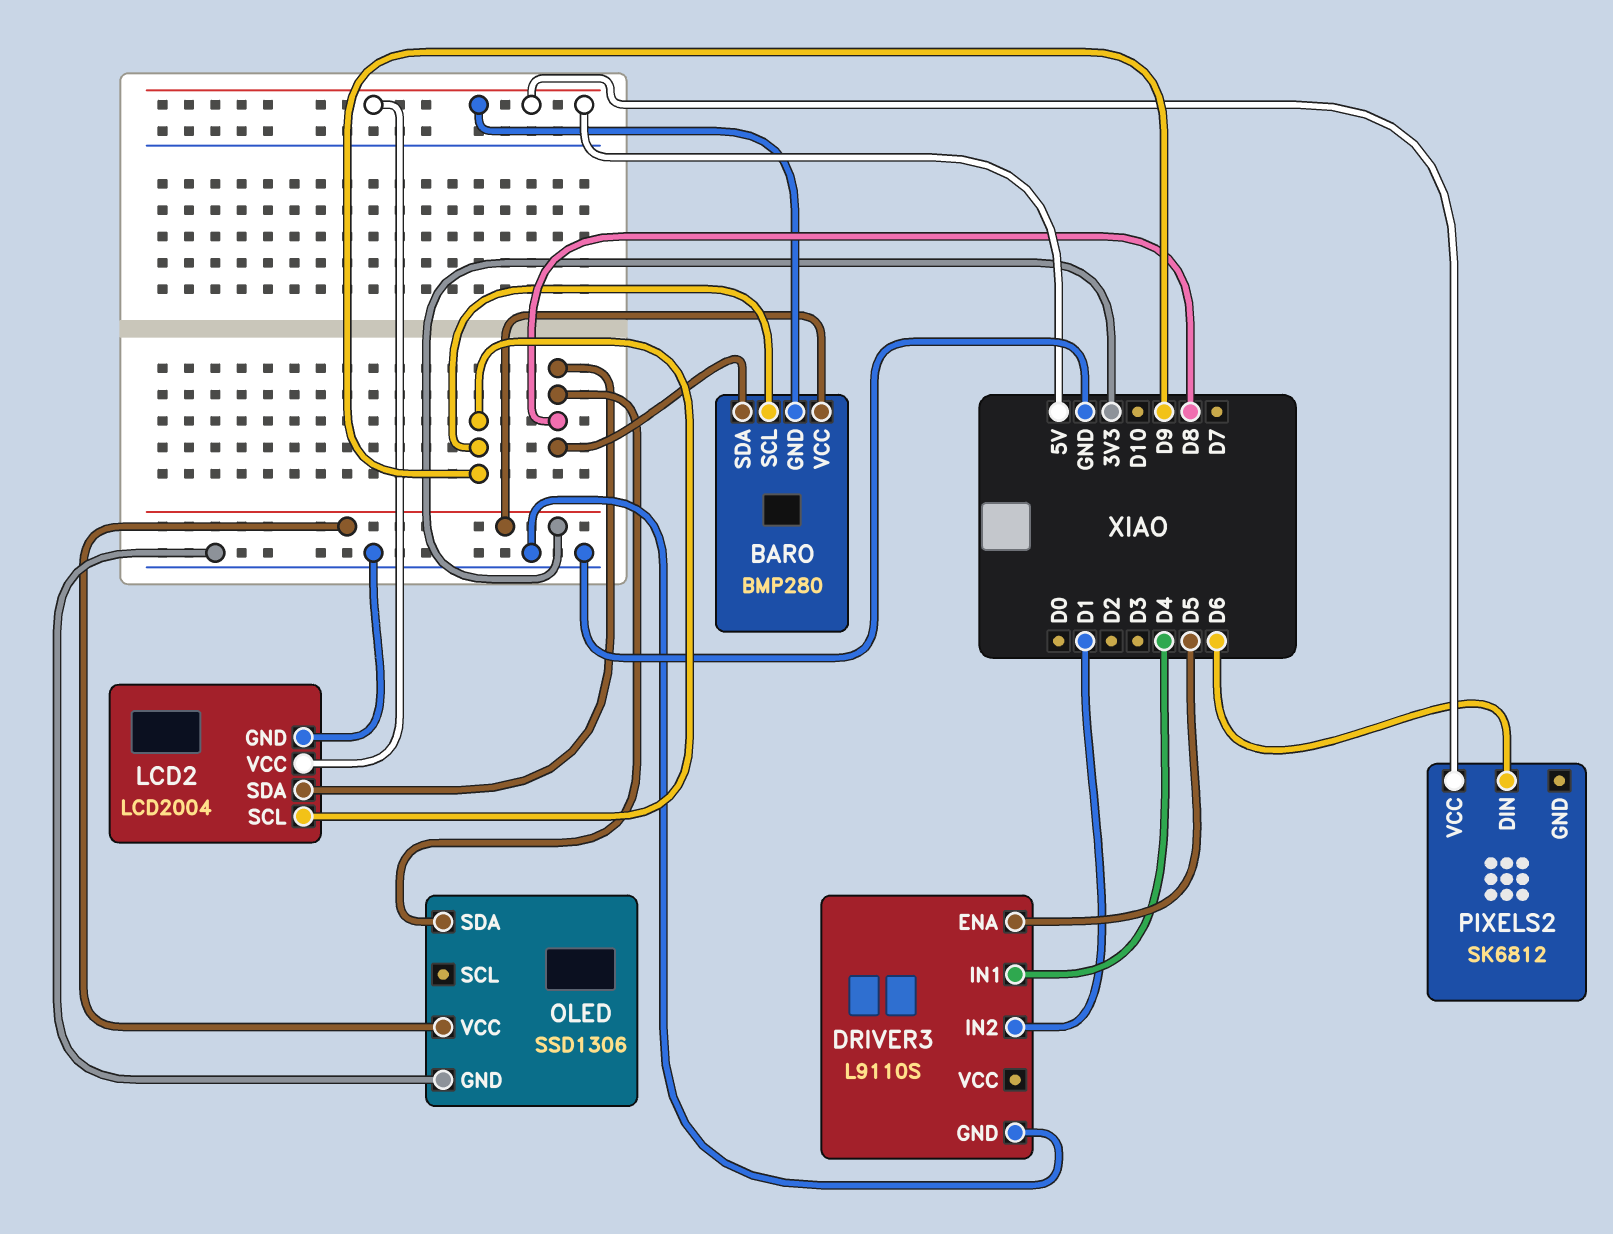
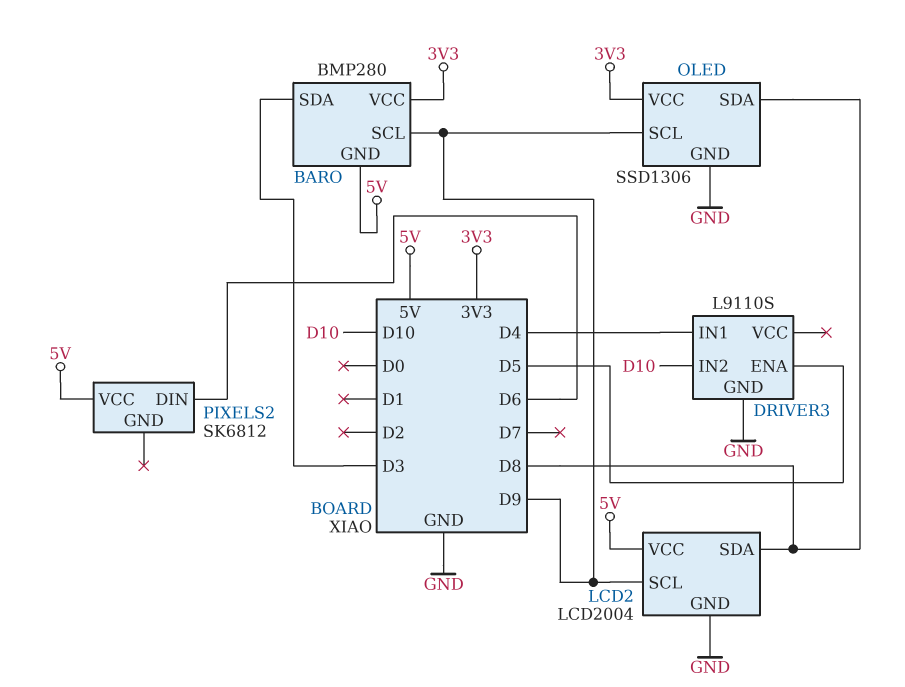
BARO pin SDA: D8 -> D3
DRIVER3 pin IN2: D1 -> D10
OLED pin SCL: none -> D9

